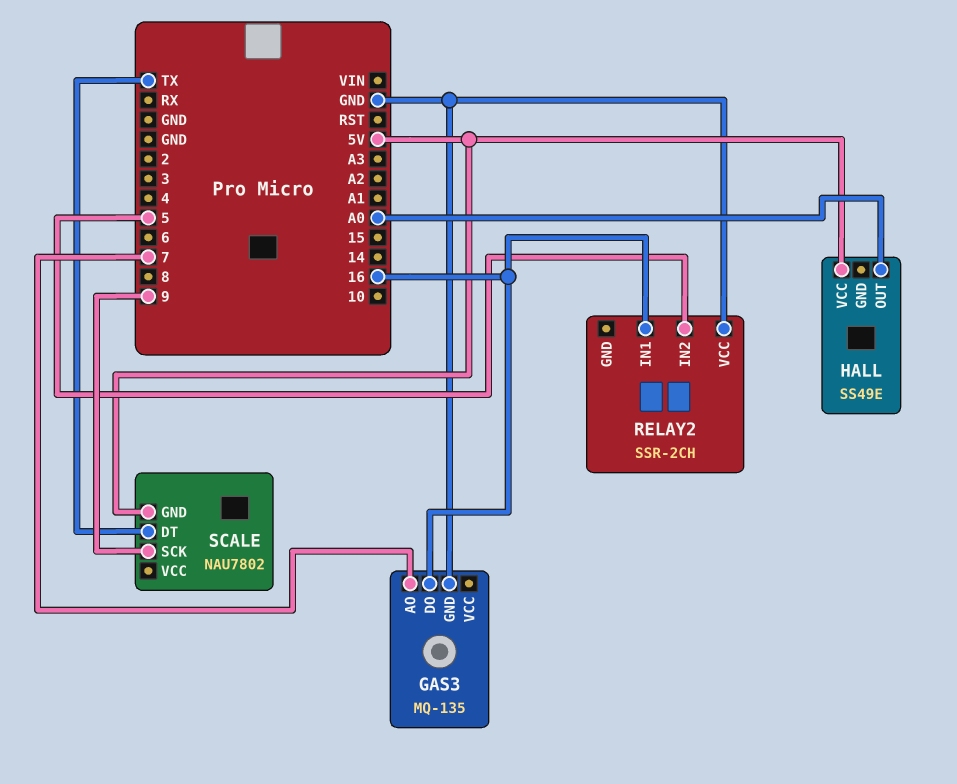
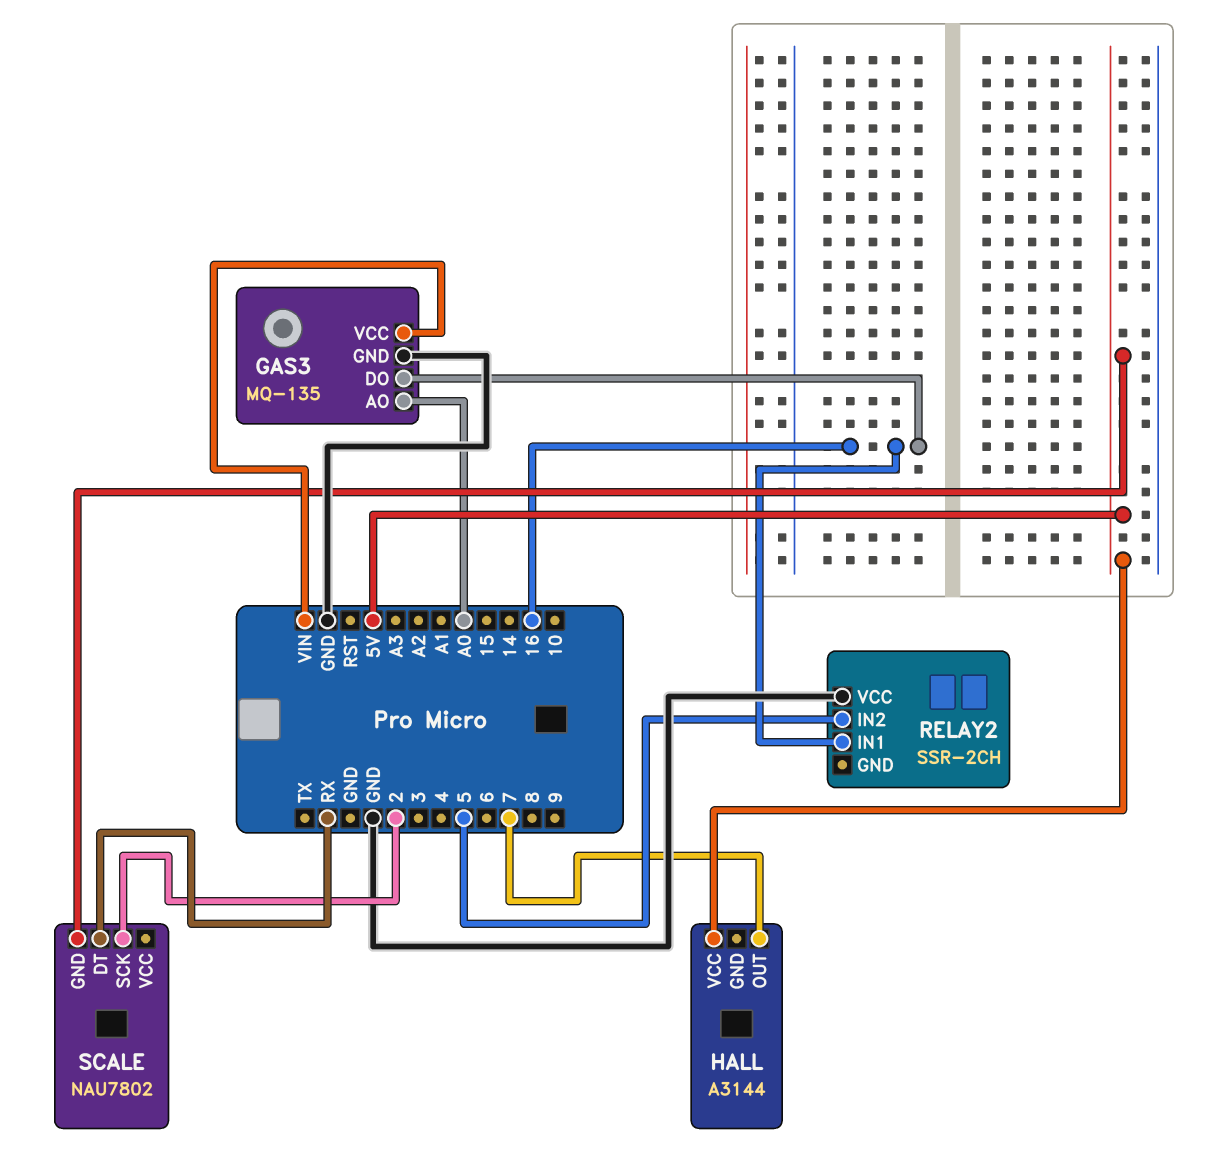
GAS3 pin AO: 7 -> A0
GAS3 pin VCC: none -> VIN
HALL: SS49E -> A3144
HALL pin OUT: A0 -> 7
SCALE pin DT: TX -> RX
SCALE pin SCK: 9 -> 2

